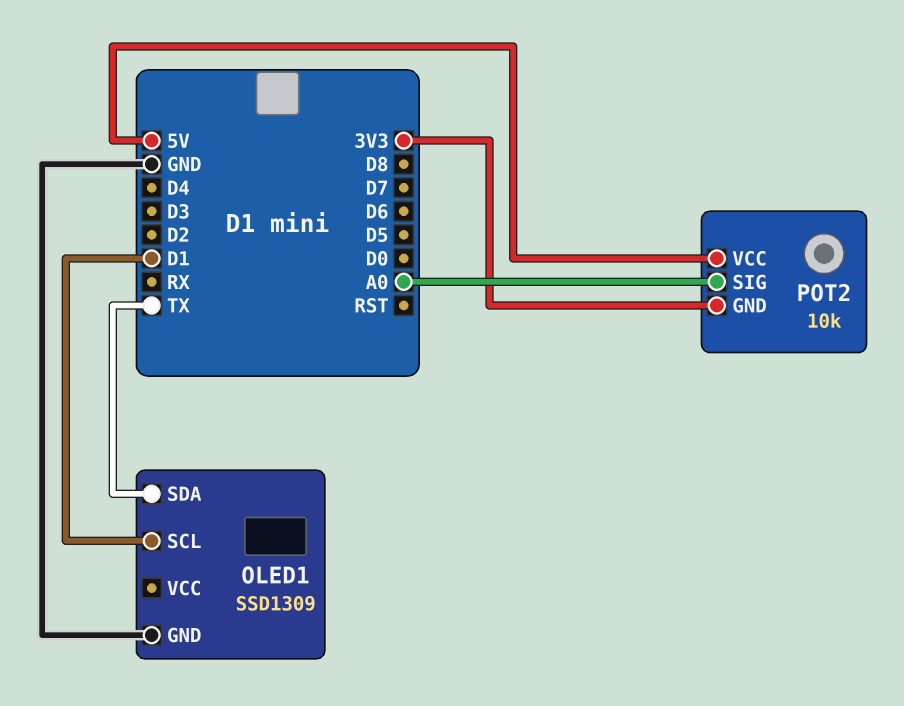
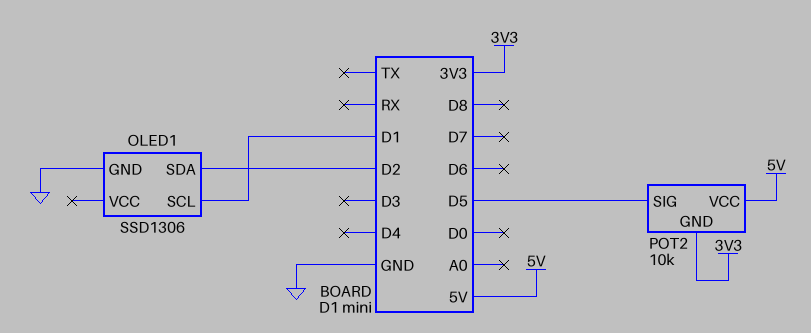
OLED1: SSD1309 -> SSD1306
OLED1 pin SDA: TX -> D2
POT2 pin SIG: A0 -> D5

